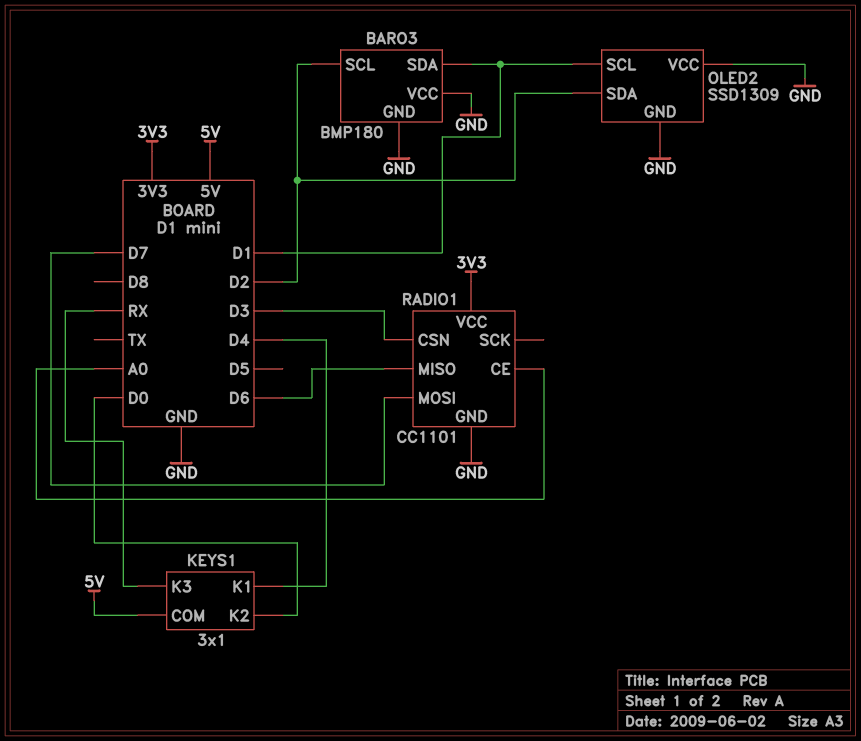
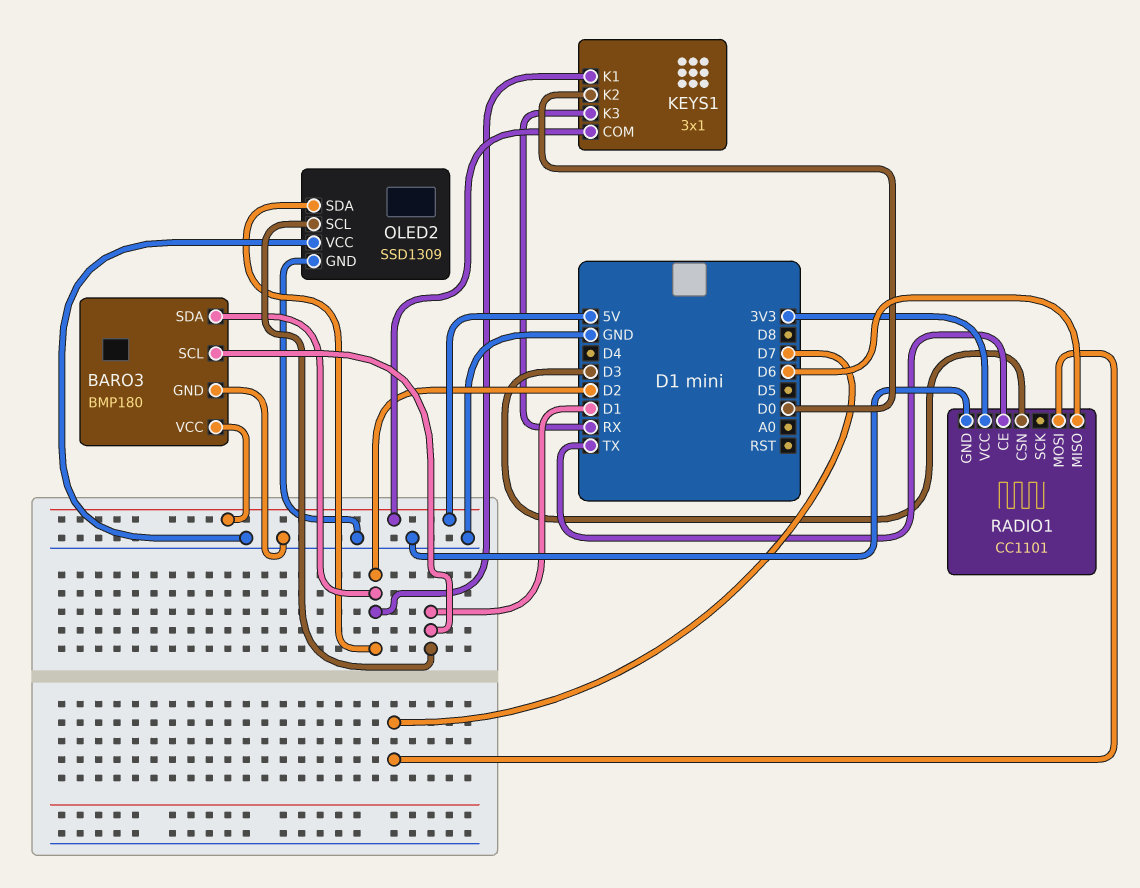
BARO3 pin SCL: D2 -> D1
BARO3 pin SDA: D1 -> D2
BARO3 pin VCC: GND -> 5V
KEYS1 pin K1: D4 -> D2
RADIO1 pin CE: A0 -> TX

